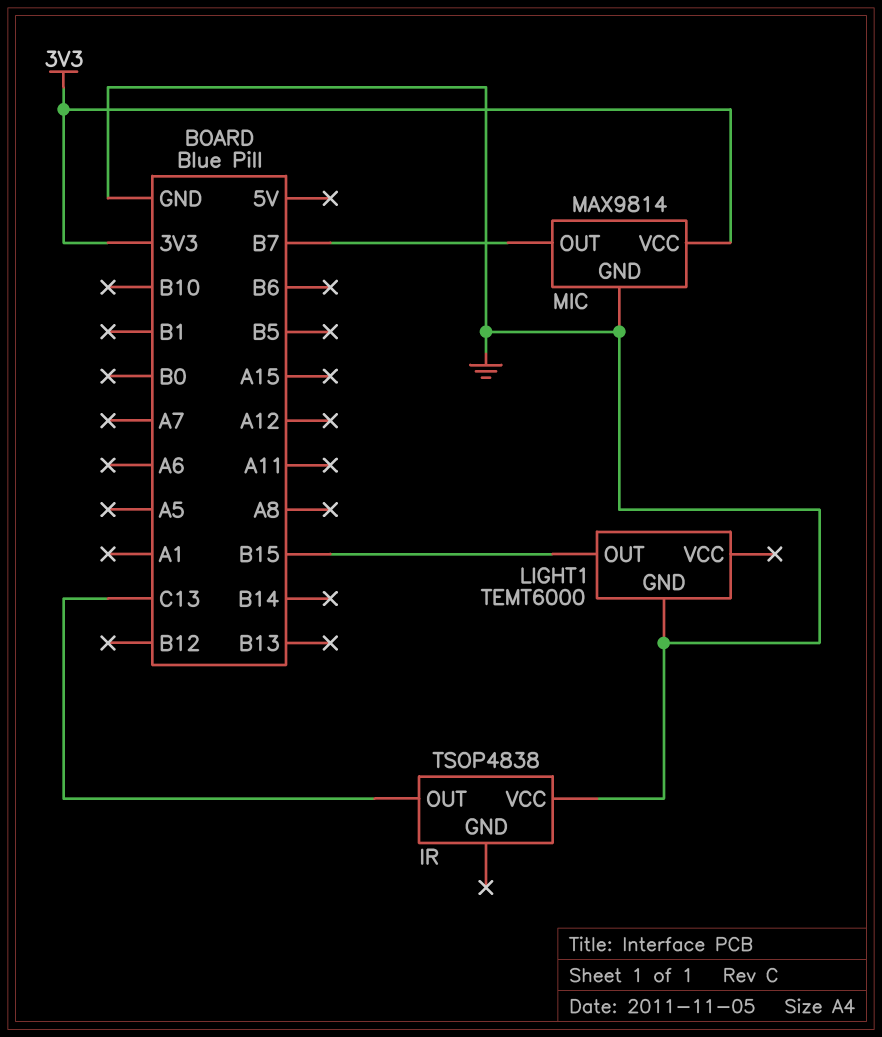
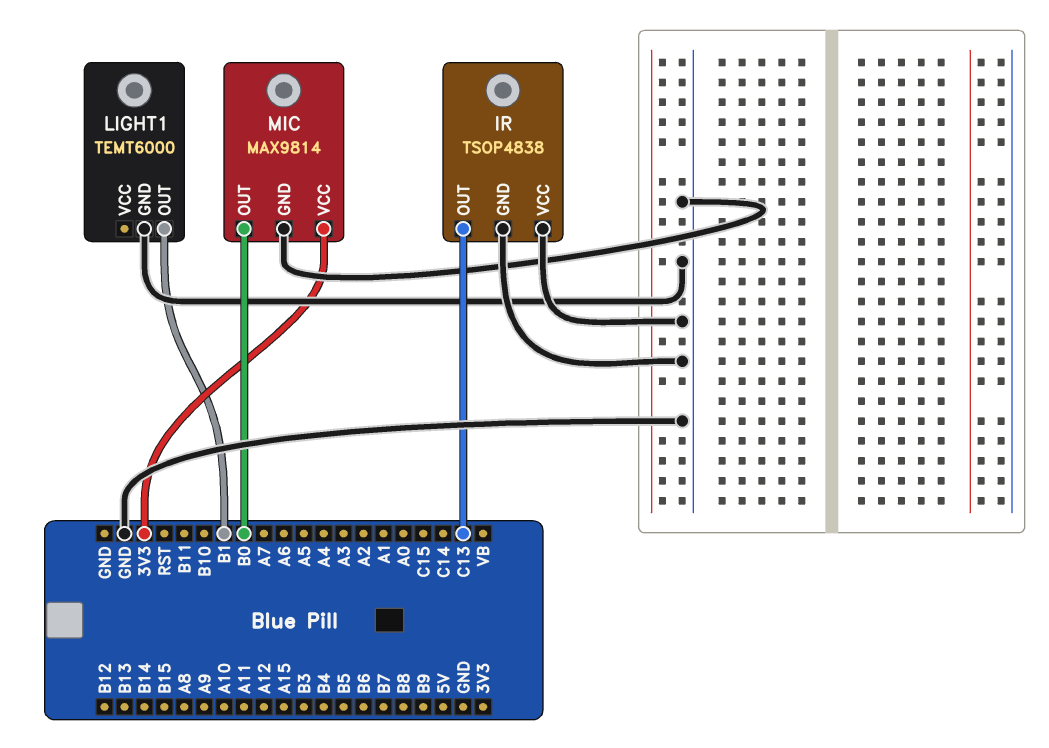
IR pin GND: none -> GND
LIGHT1 pin OUT: B15 -> B1
MIC pin OUT: B7 -> B0

